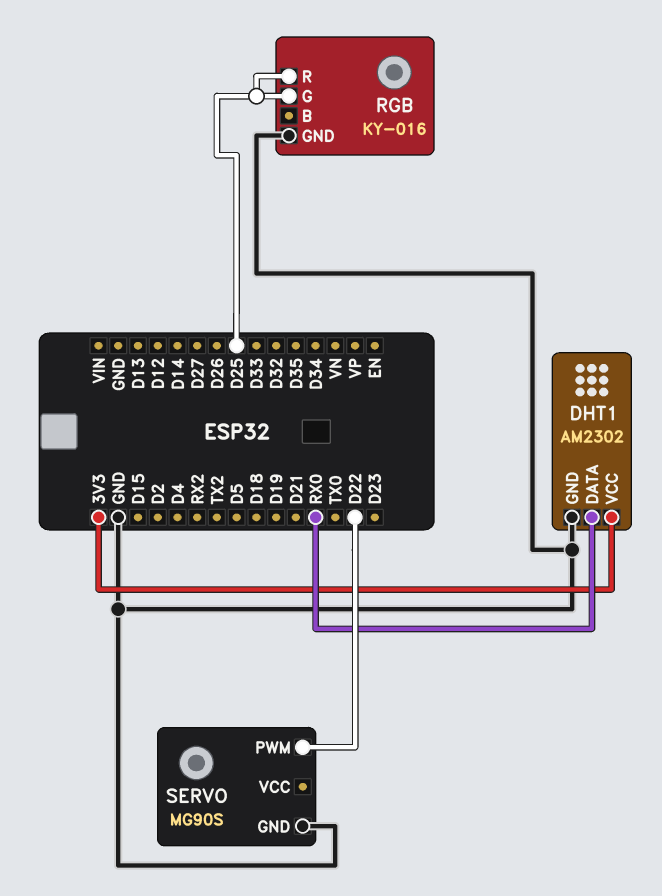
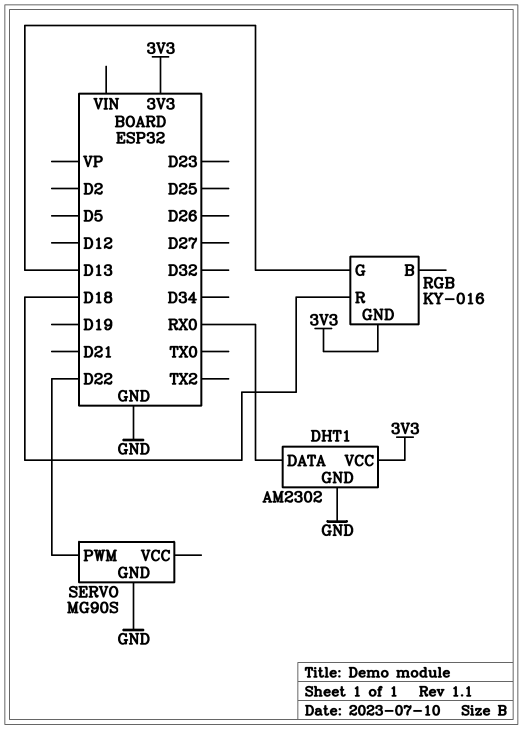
RGB pin G: D25 -> D13
RGB pin GND: GND -> 3V3
RGB pin R: D25 -> D18

